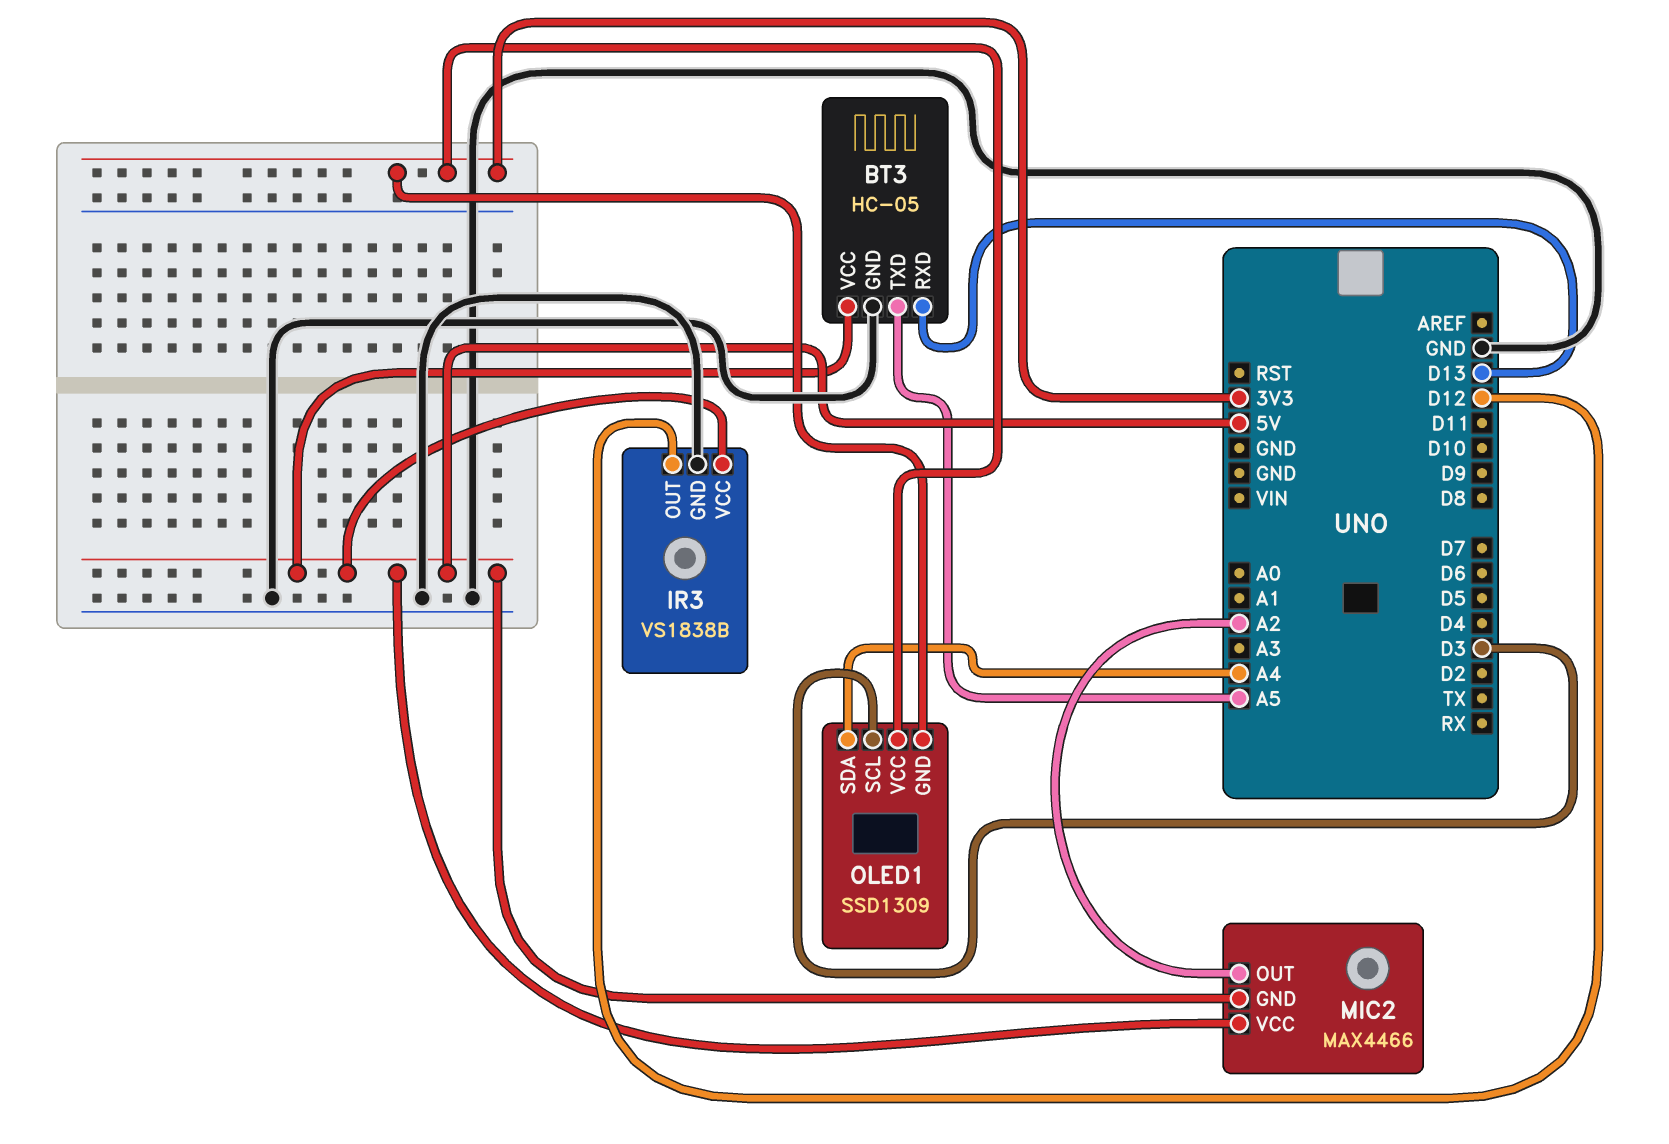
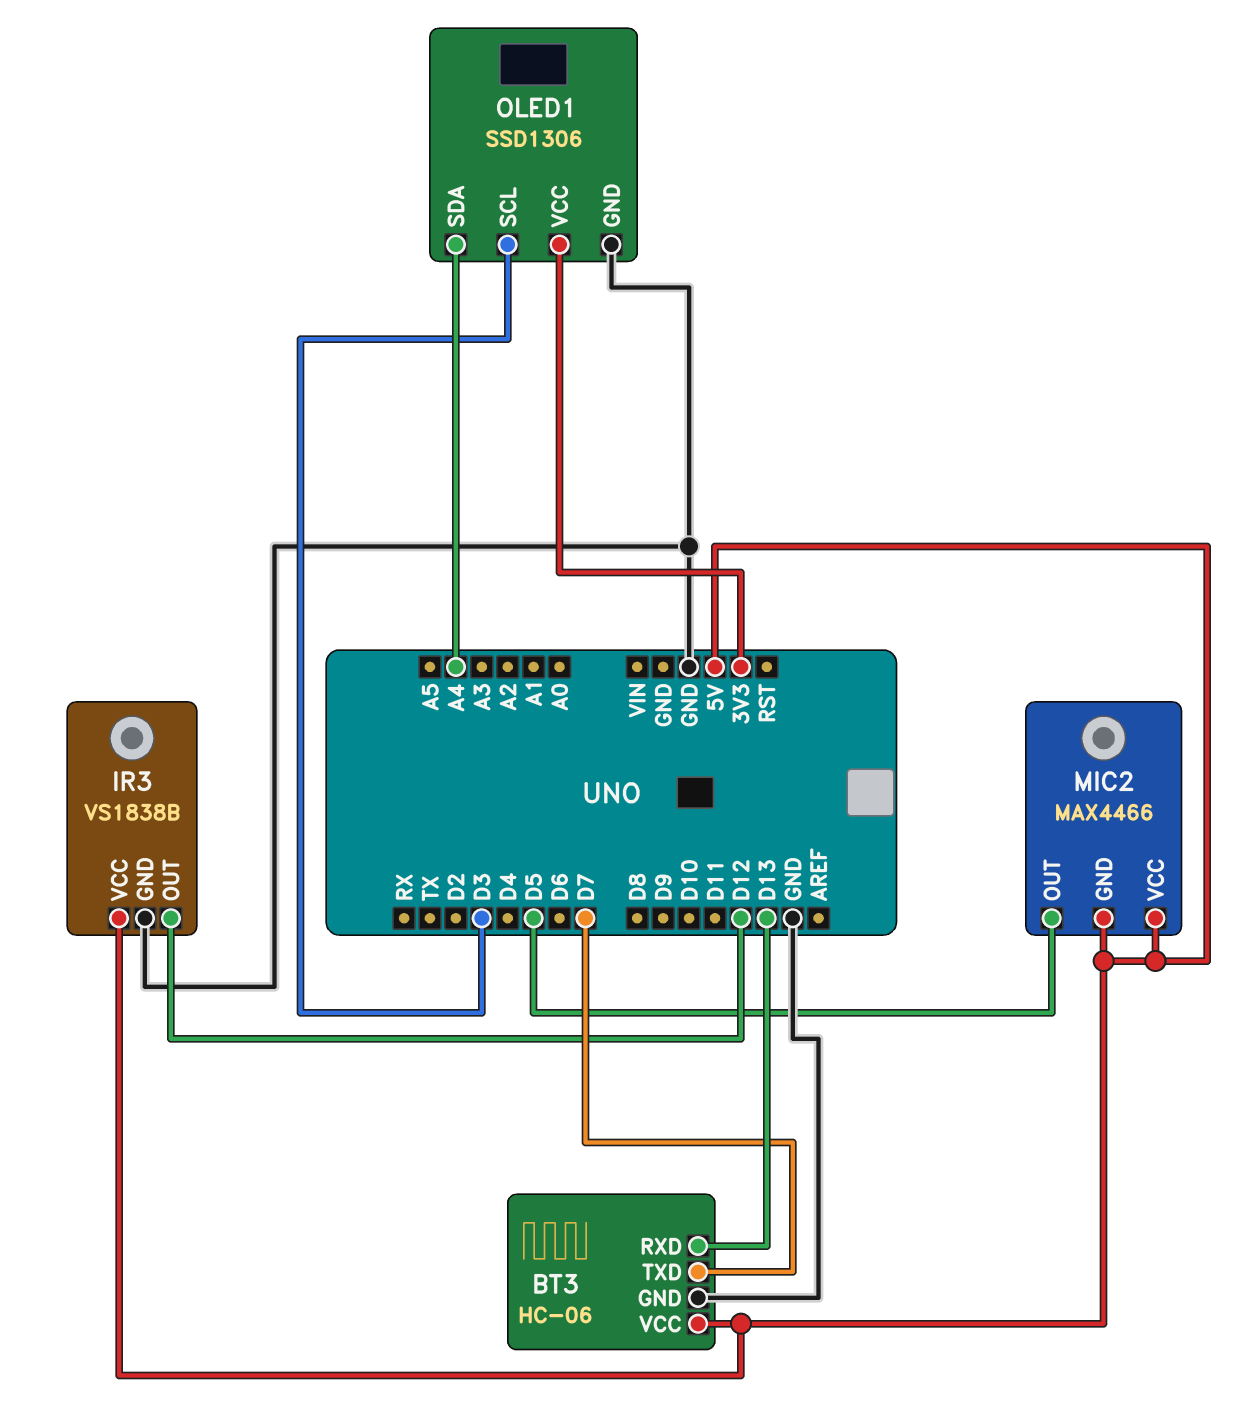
BT3: HC-05 -> HC-06
BT3 pin TXD: A5 -> D7
MIC2 pin OUT: A2 -> D5
OLED1: SSD1309 -> SSD1306
OLED1 pin GND: 3V3 -> GND

